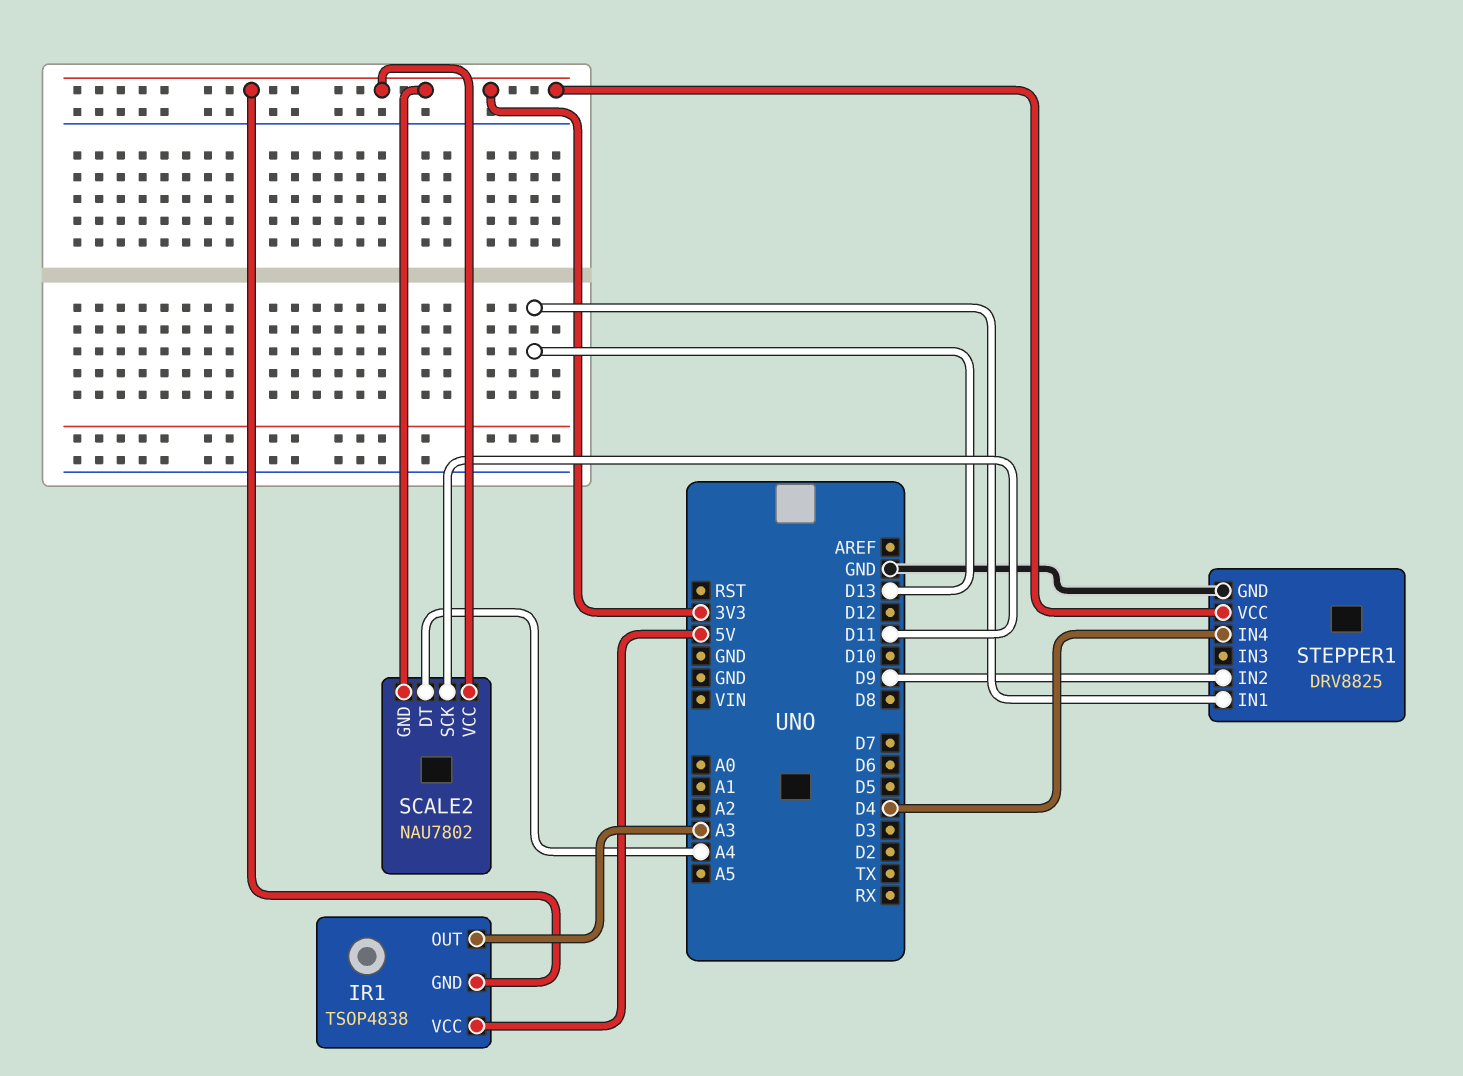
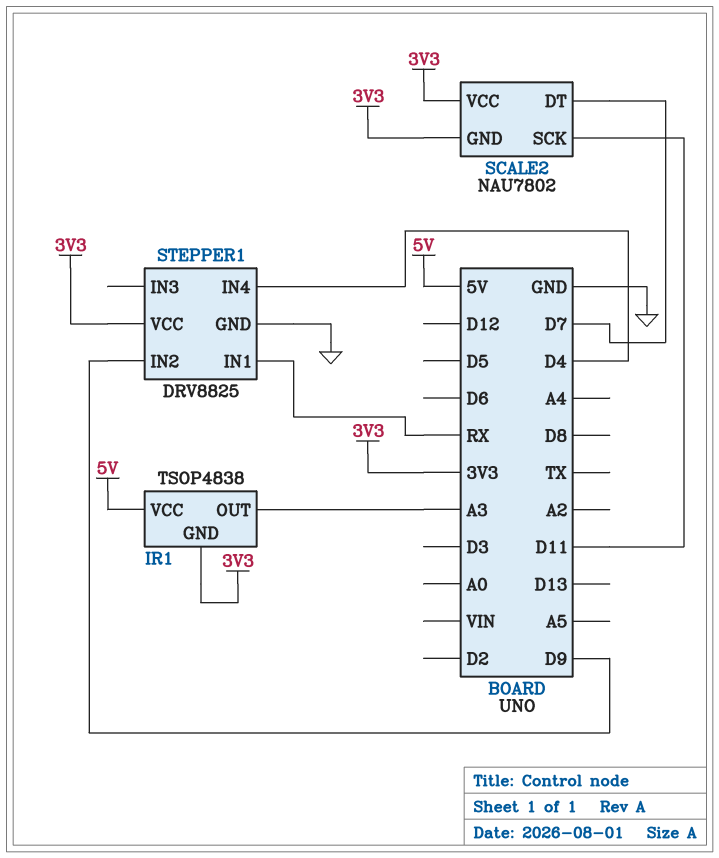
SCALE2 pin DT: A4 -> D7
STEPPER1 pin IN1: D13 -> RX

